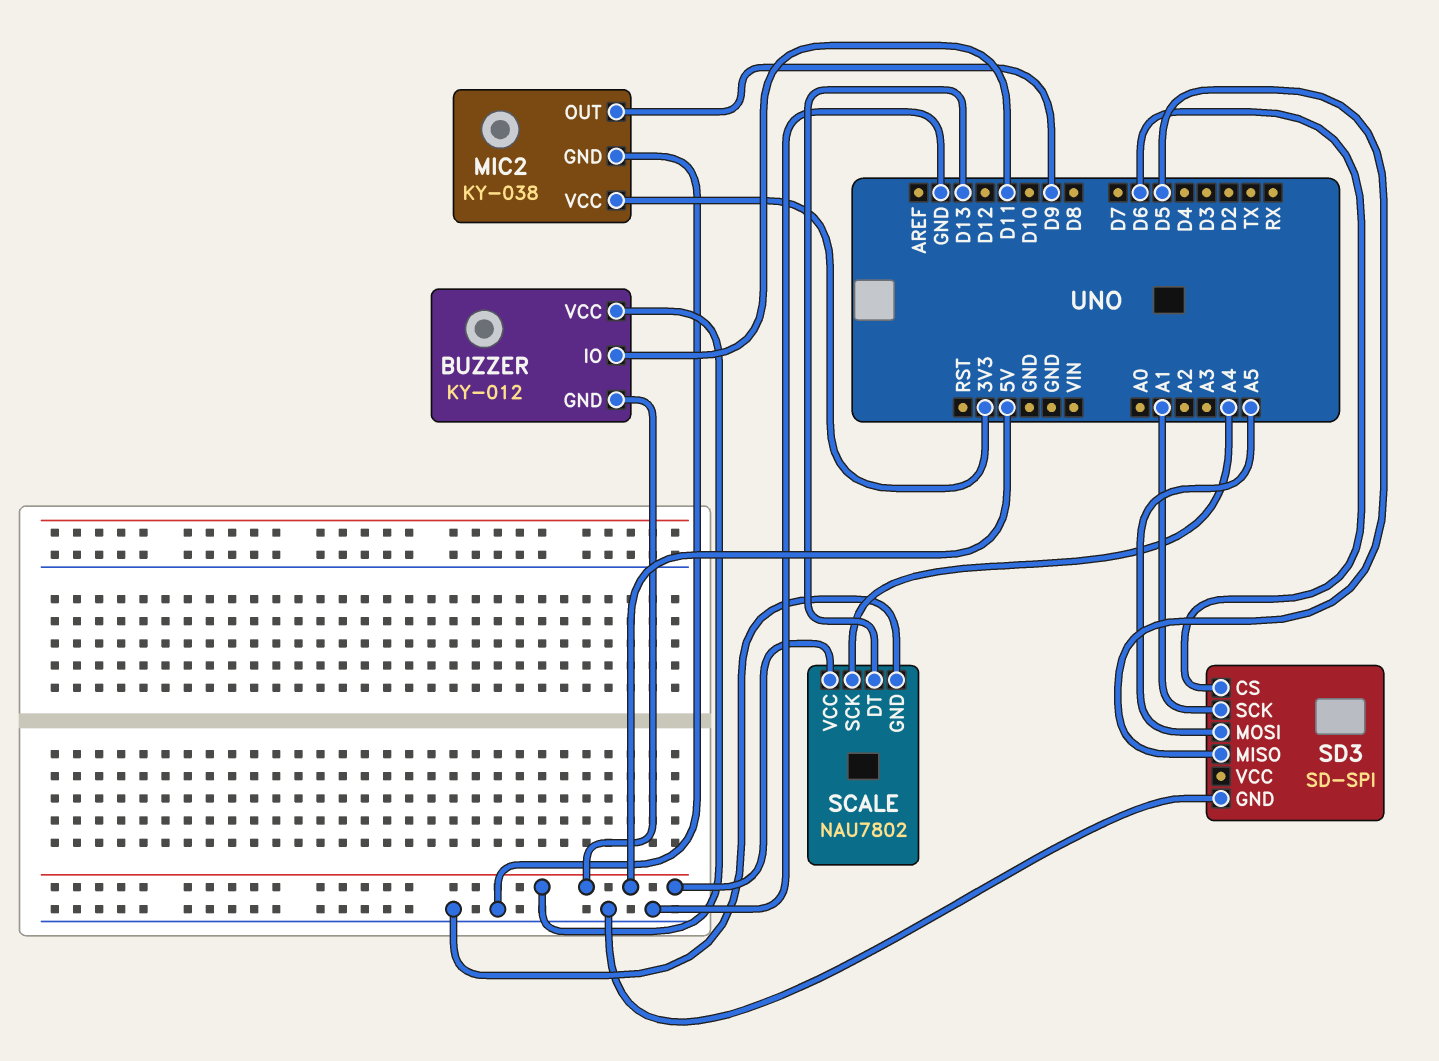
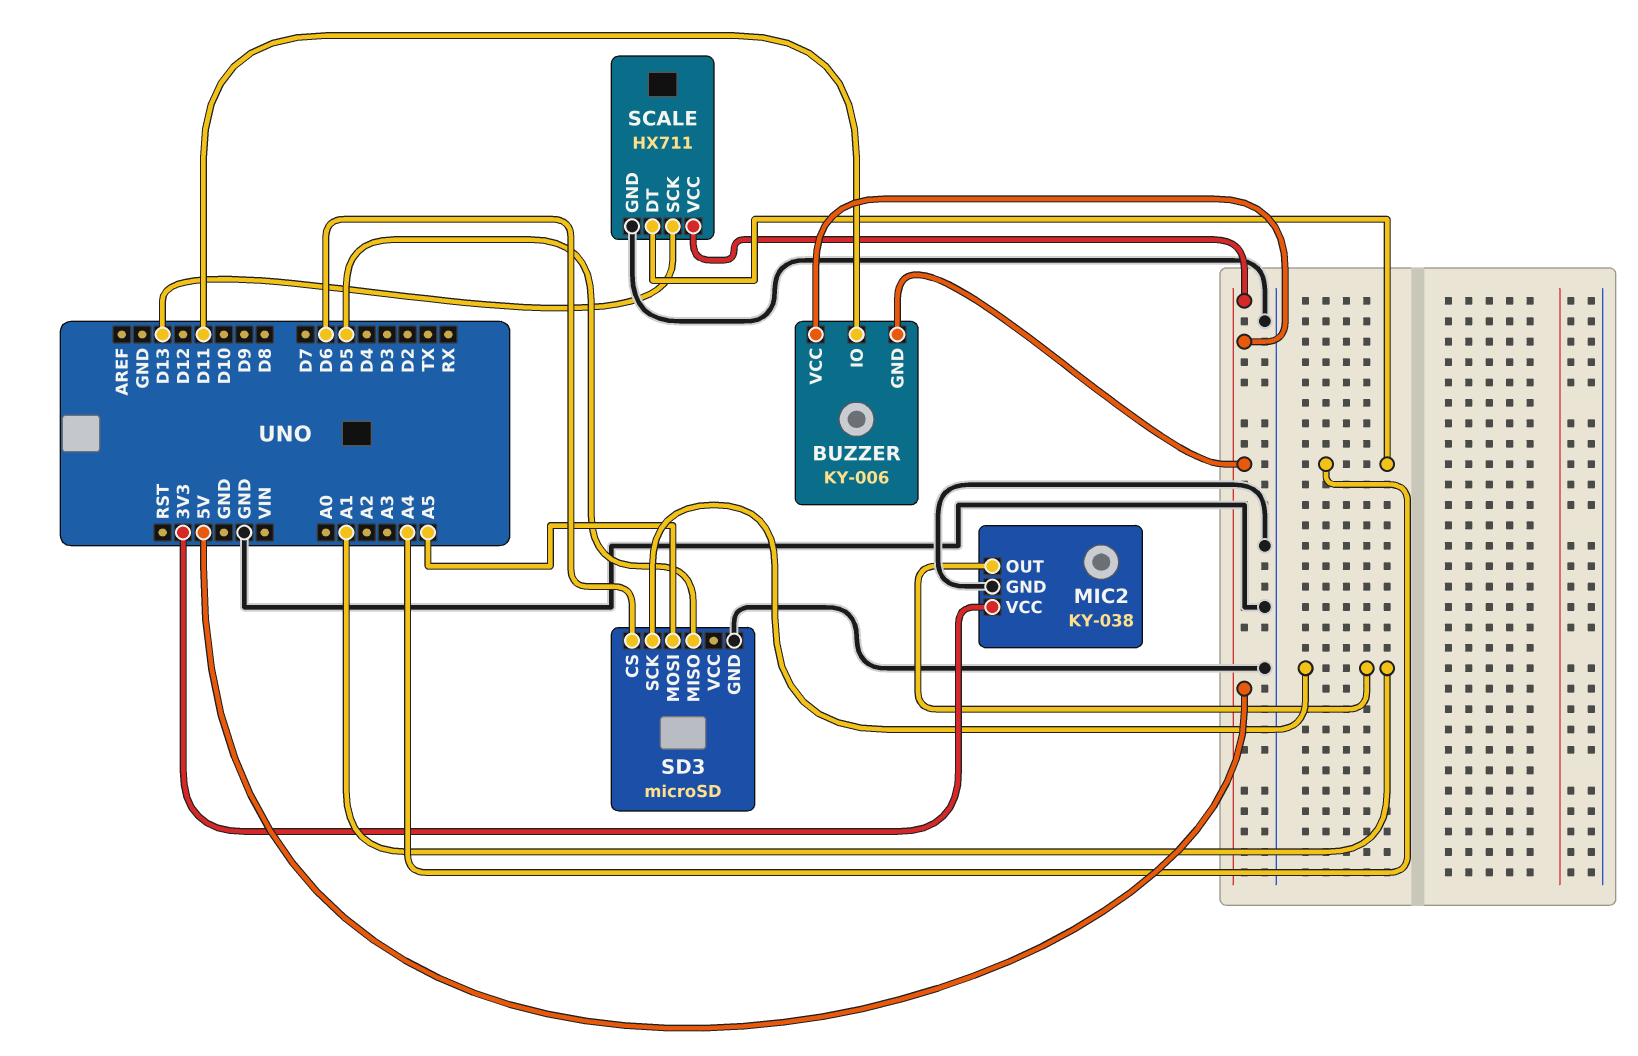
BUZZER: KY-012 -> KY-006
MIC2 pin OUT: D9 -> A1
SCALE: NAU7802 -> HX711
SCALE pin DT: D13 -> A4
SCALE pin SCK: A4 -> D13
SD3: SD-SPI -> microSD

